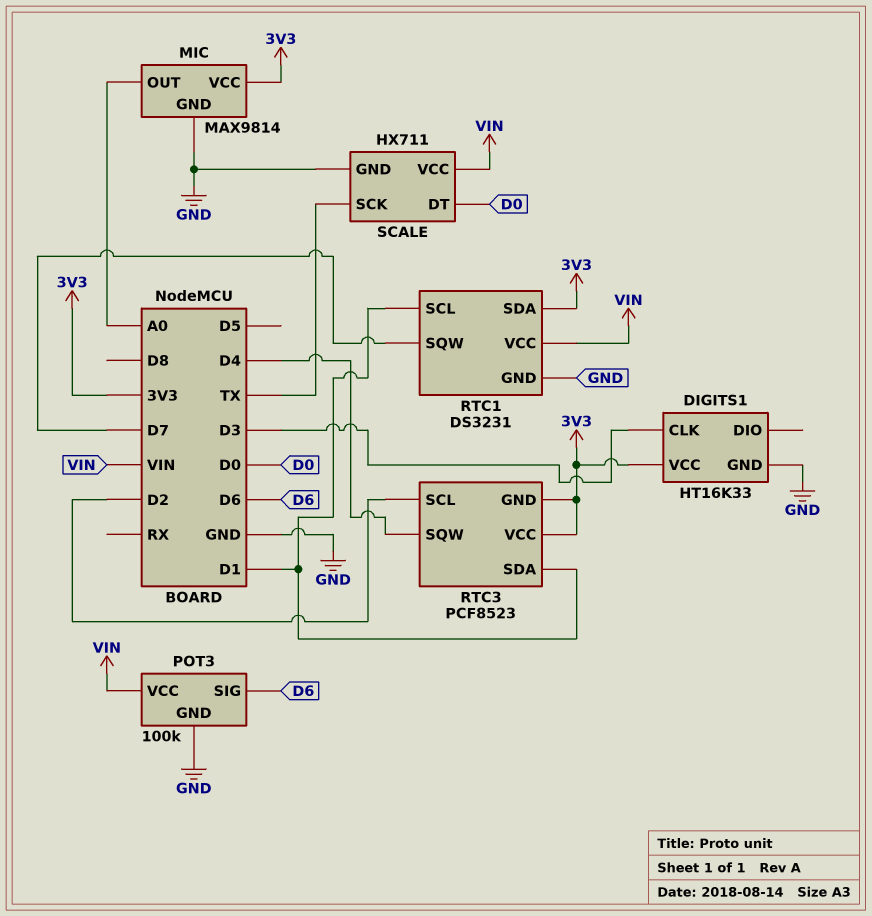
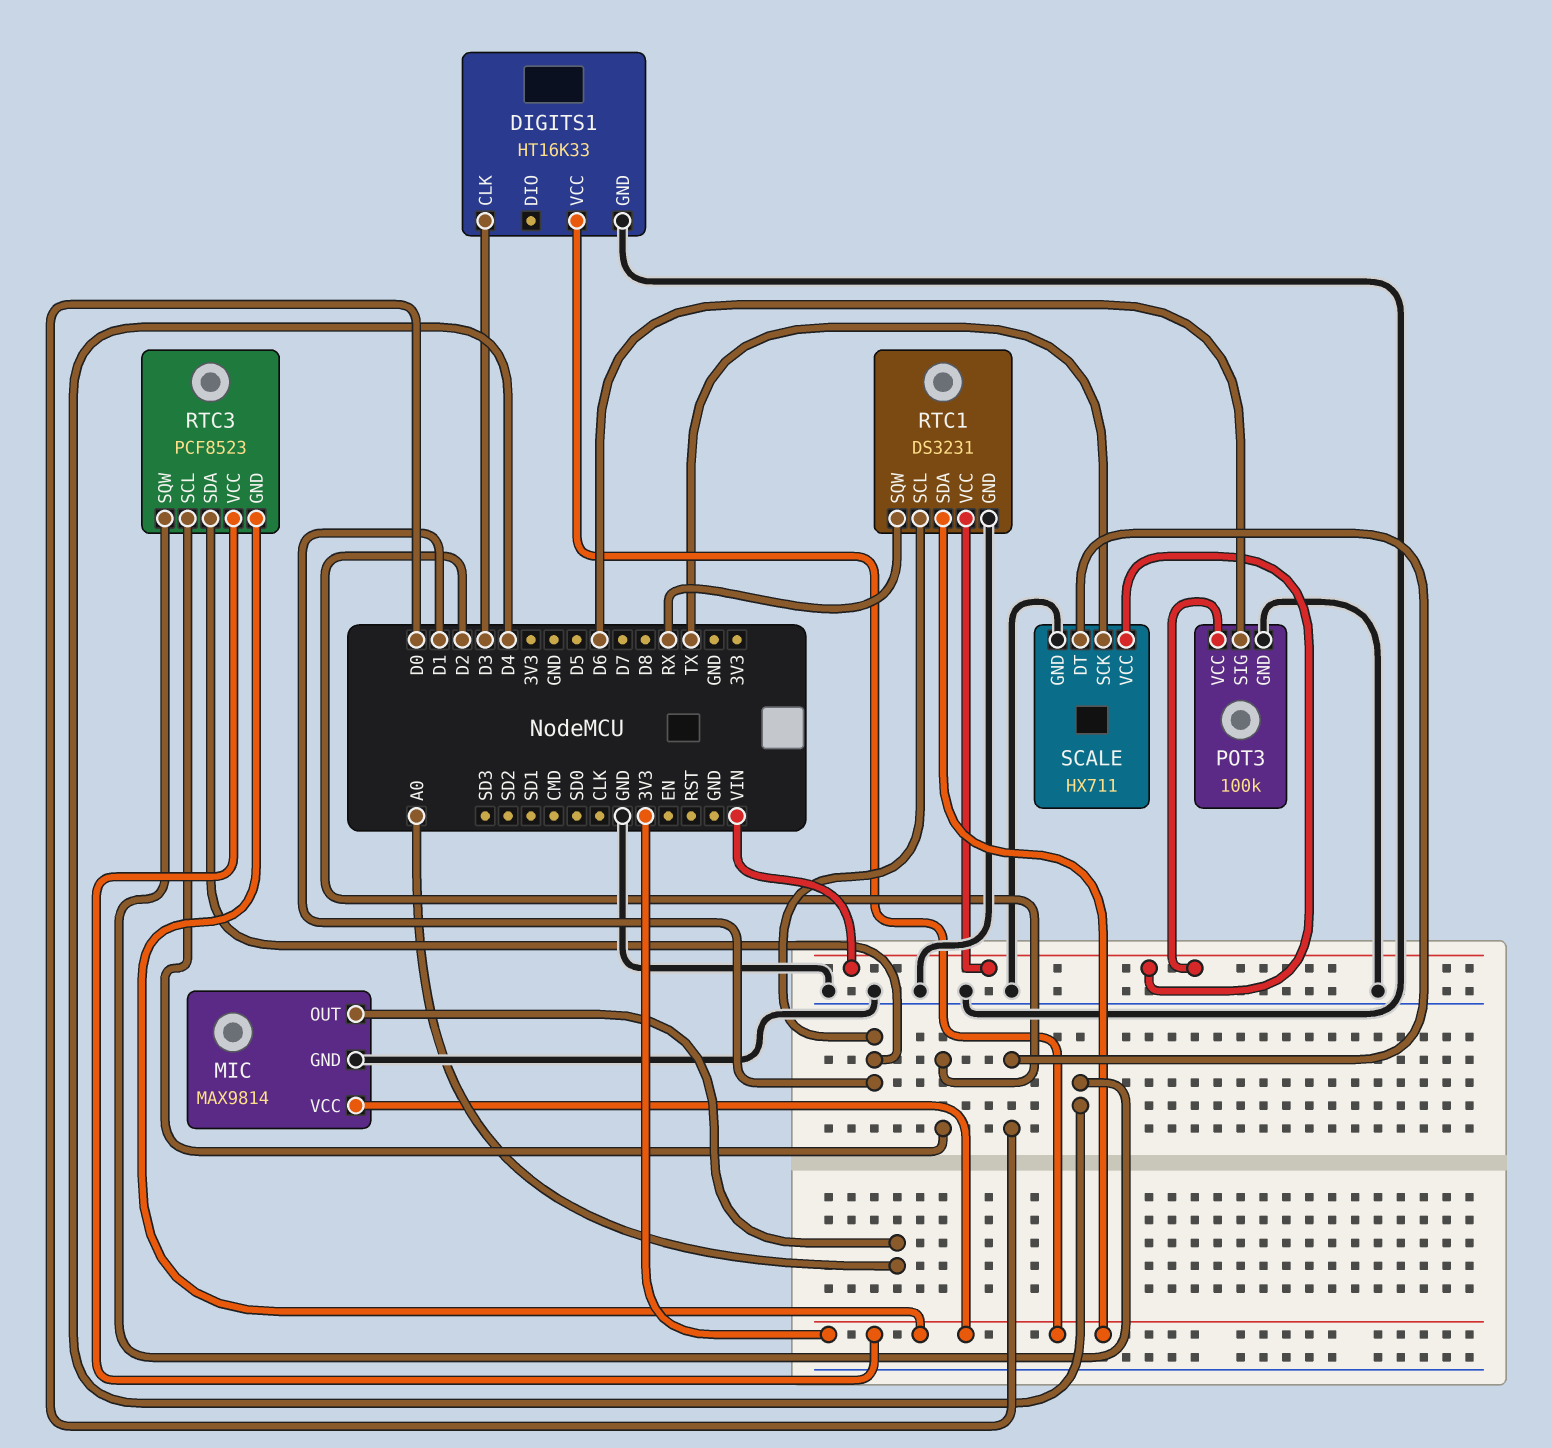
RTC1 pin SQW: D7 -> RX

